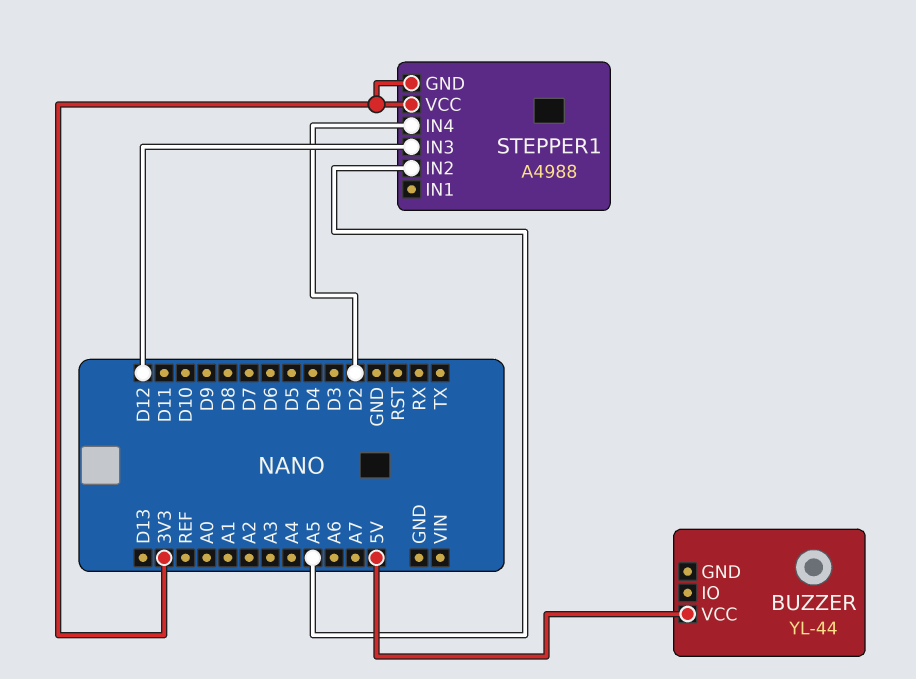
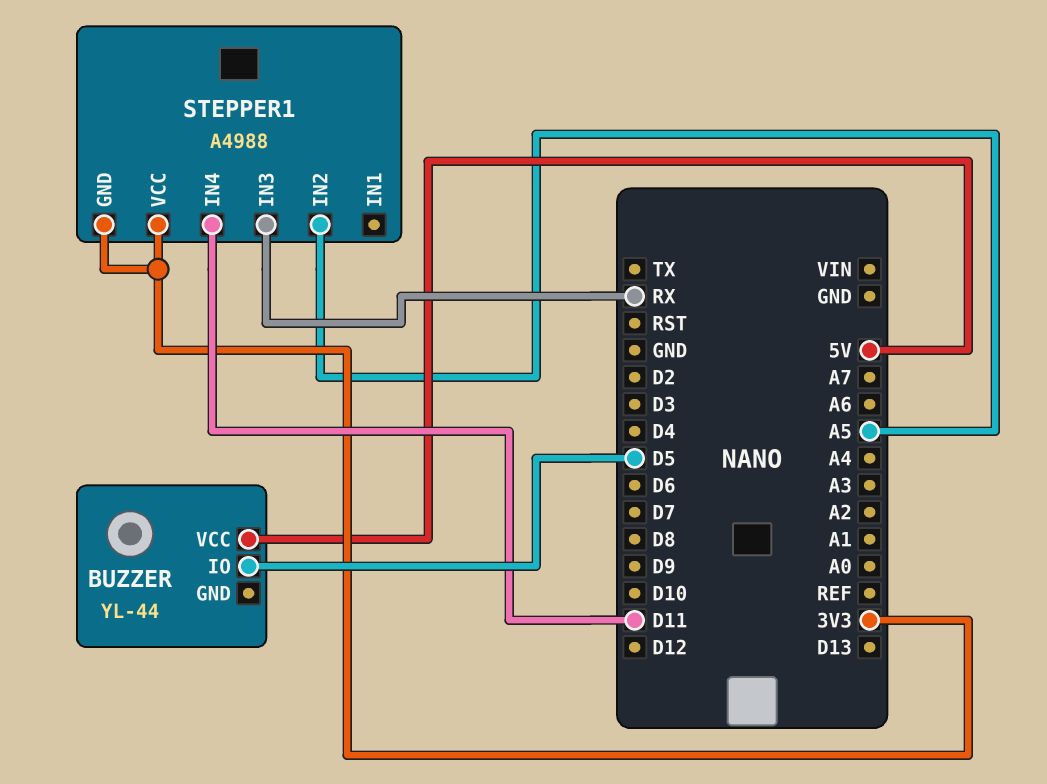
BUZZER pin IO: none -> D5
STEPPER1 pin IN3: D12 -> RX
STEPPER1 pin IN4: D2 -> D11

